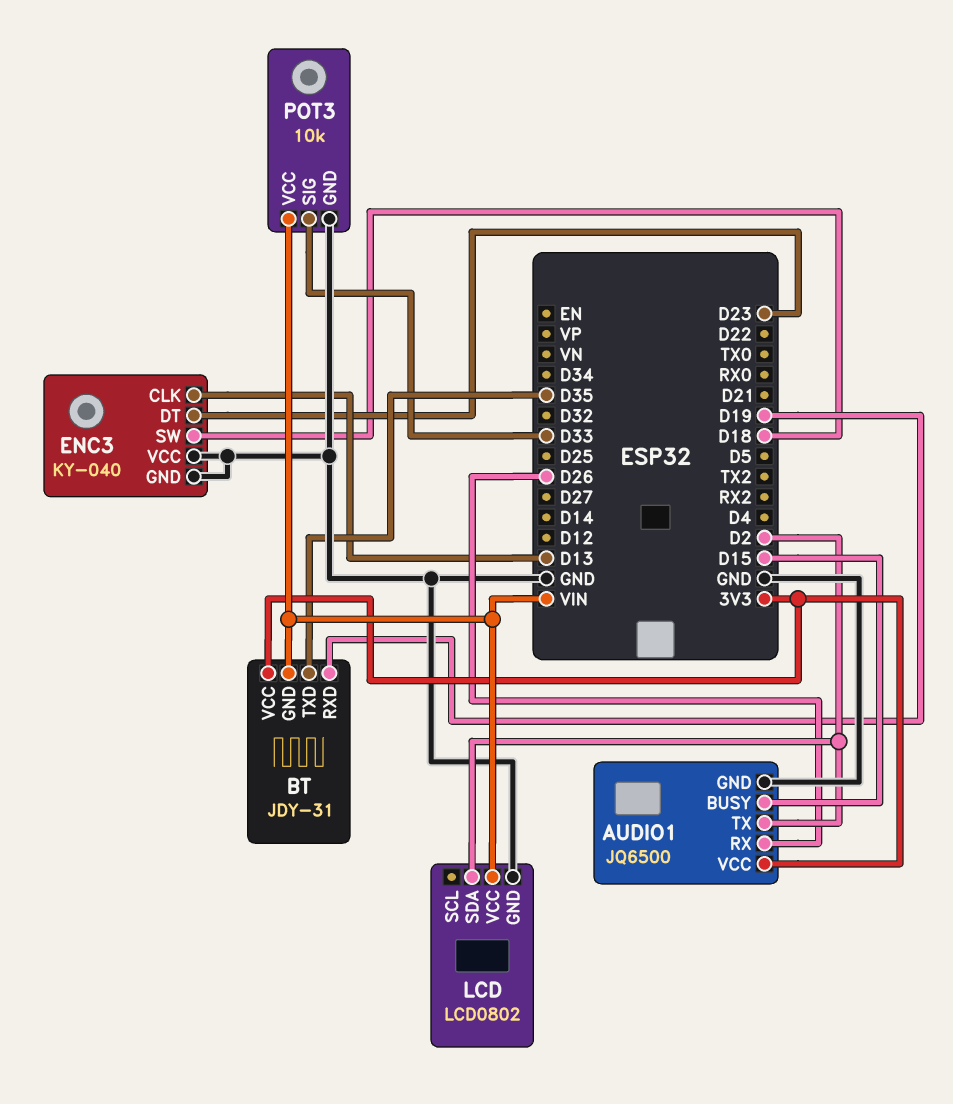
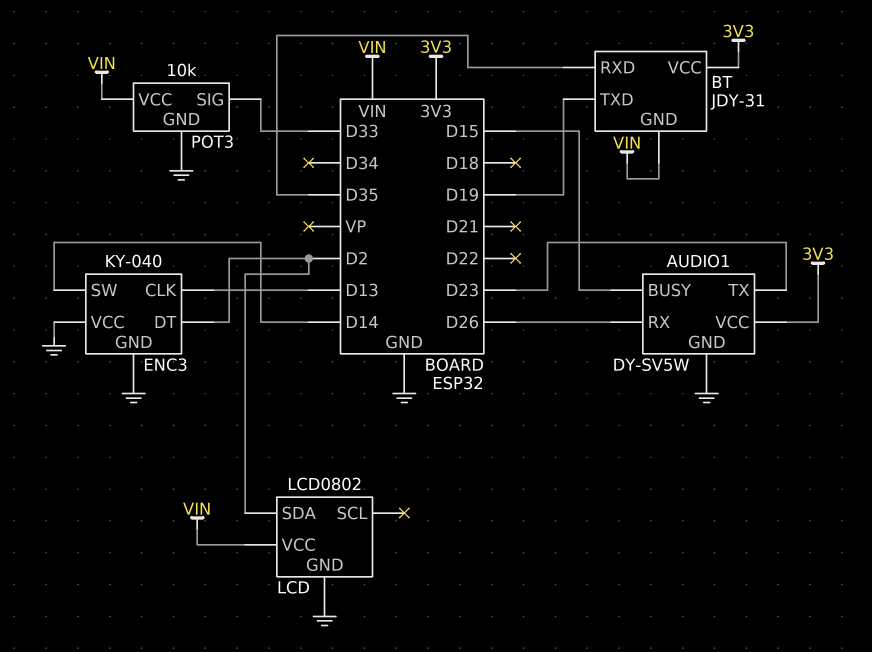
AUDIO1: JQ6500 -> DY-SV5W
AUDIO1 pin TX: D2 -> D23
BT pin RXD: D19 -> D35
BT pin TXD: D35 -> D19
ENC3 pin DT: D23 -> D2
ENC3 pin SW: D18 -> D14

